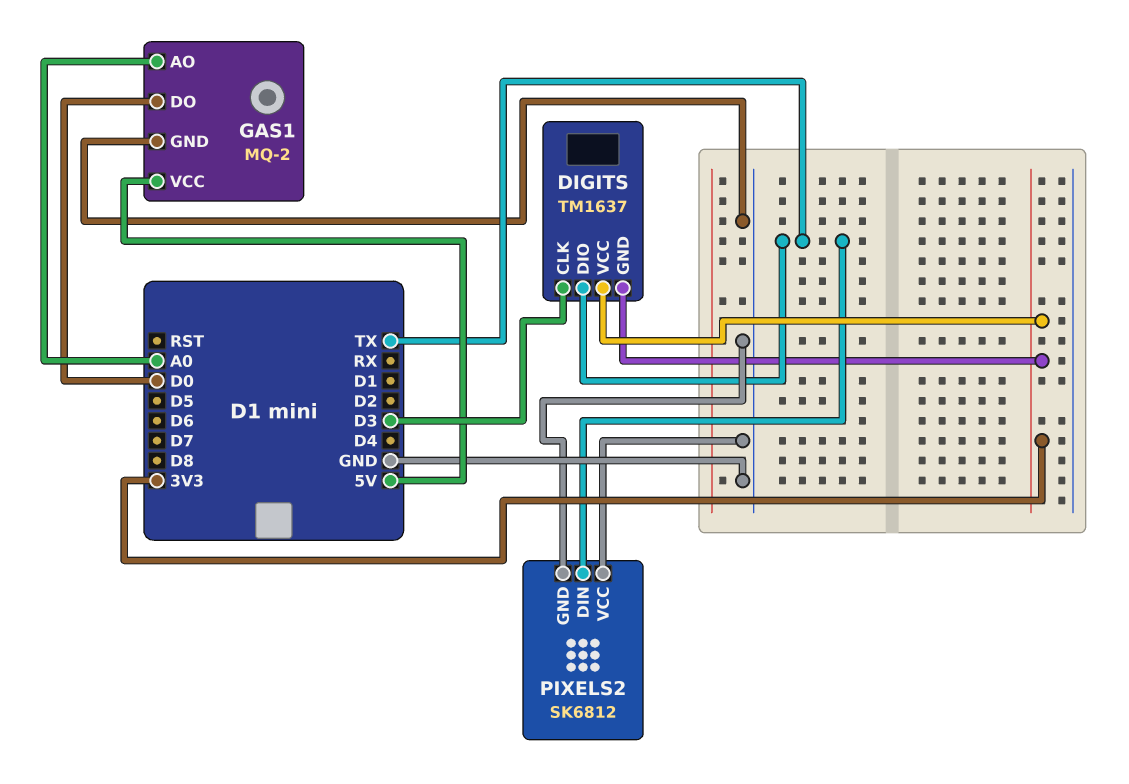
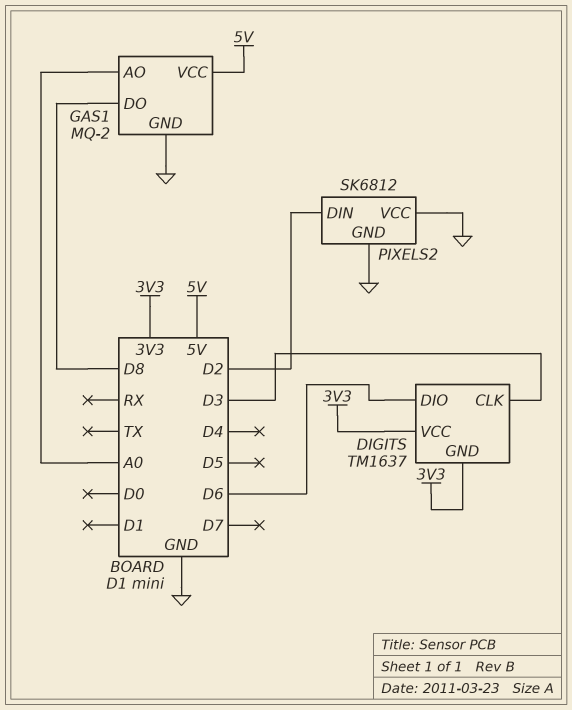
DIGITS pin DIO: TX -> D6
GAS1 pin DO: D0 -> D8
PIXELS2 pin DIN: TX -> D2

